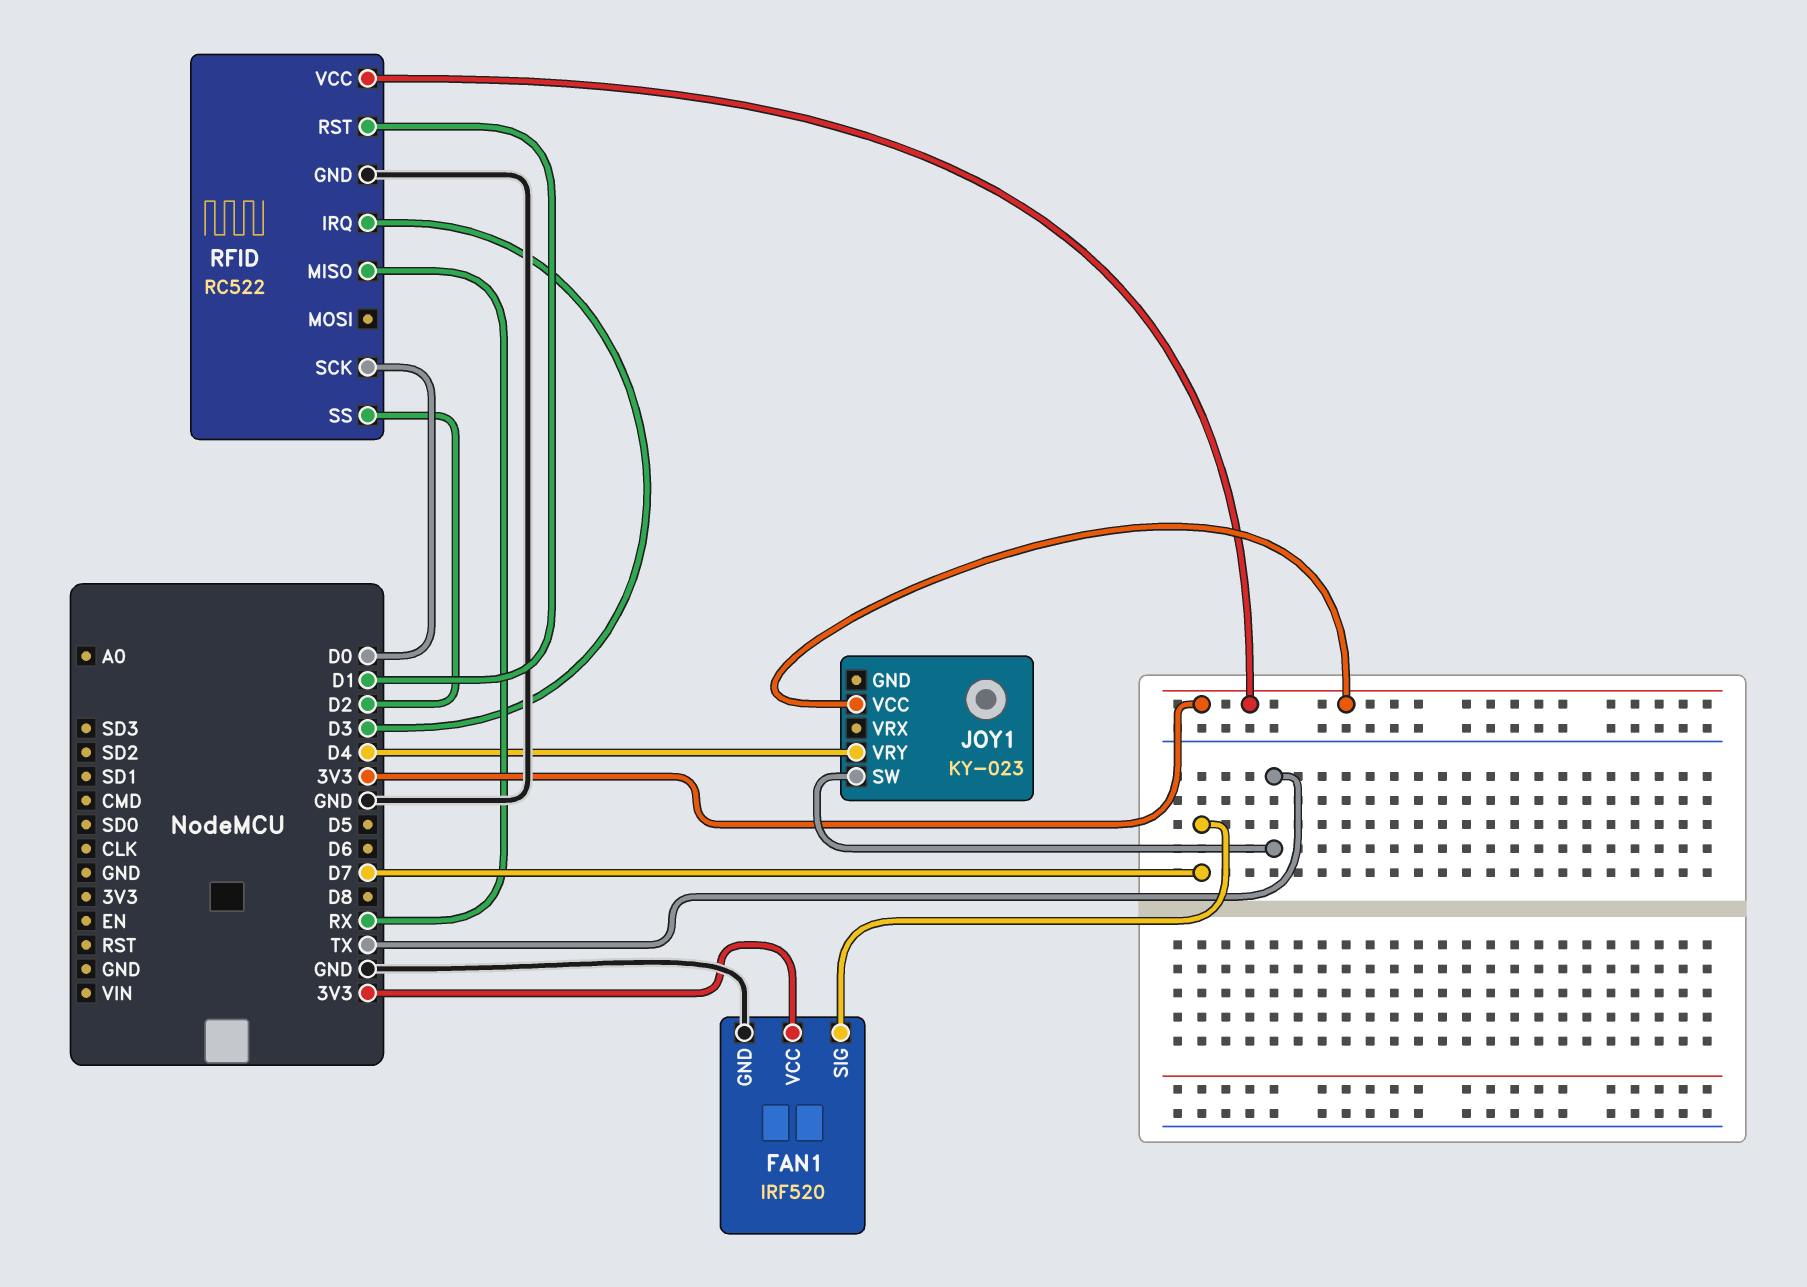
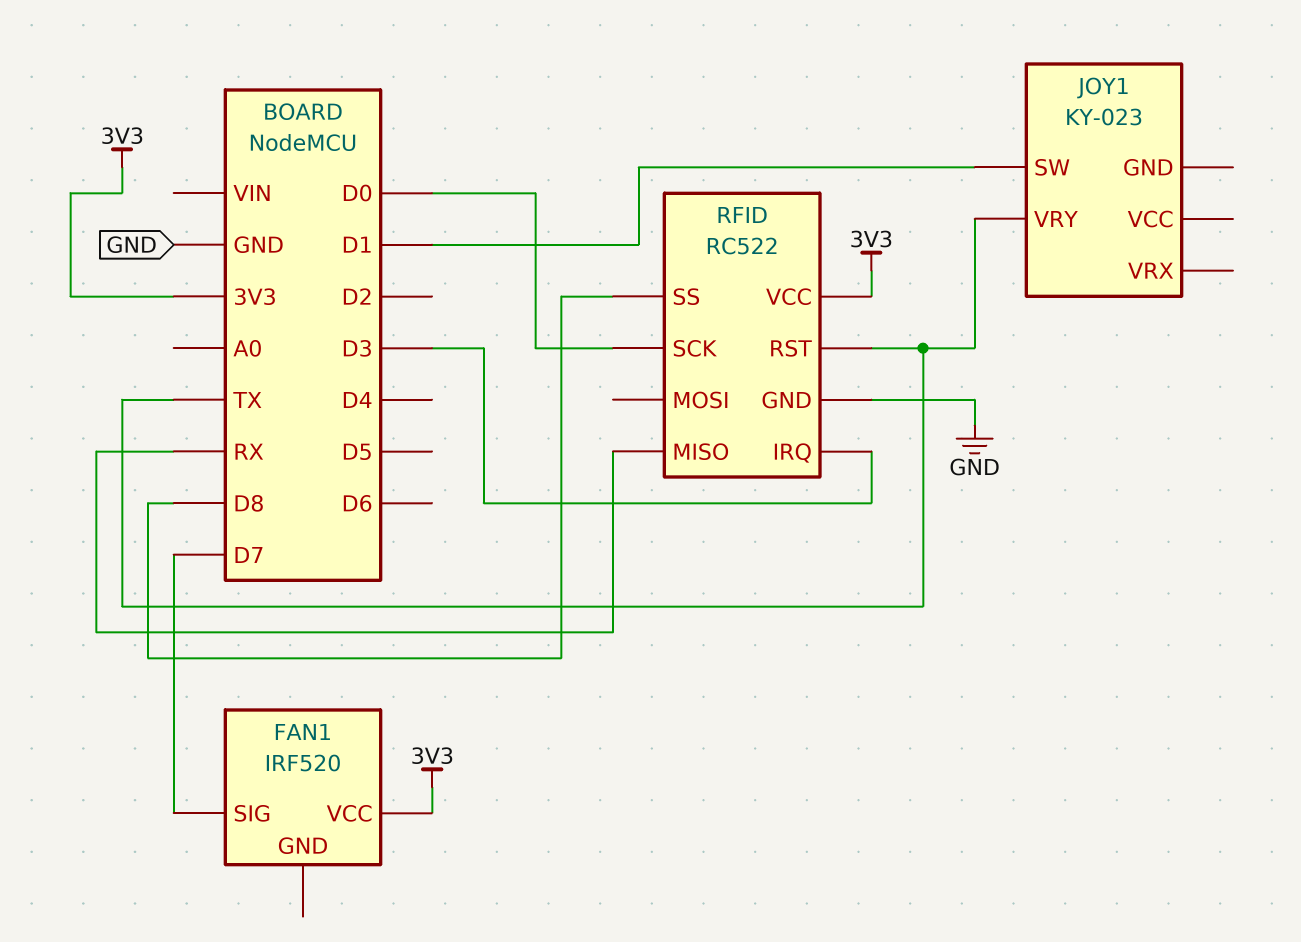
FAN1 pin GND: GND -> none
JOY1 pin SW: TX -> D1
JOY1 pin VCC: 3V3 -> none
JOY1 pin VRY: D4 -> TX
RFID pin RST: D1 -> TX
RFID pin SS: D2 -> D8

